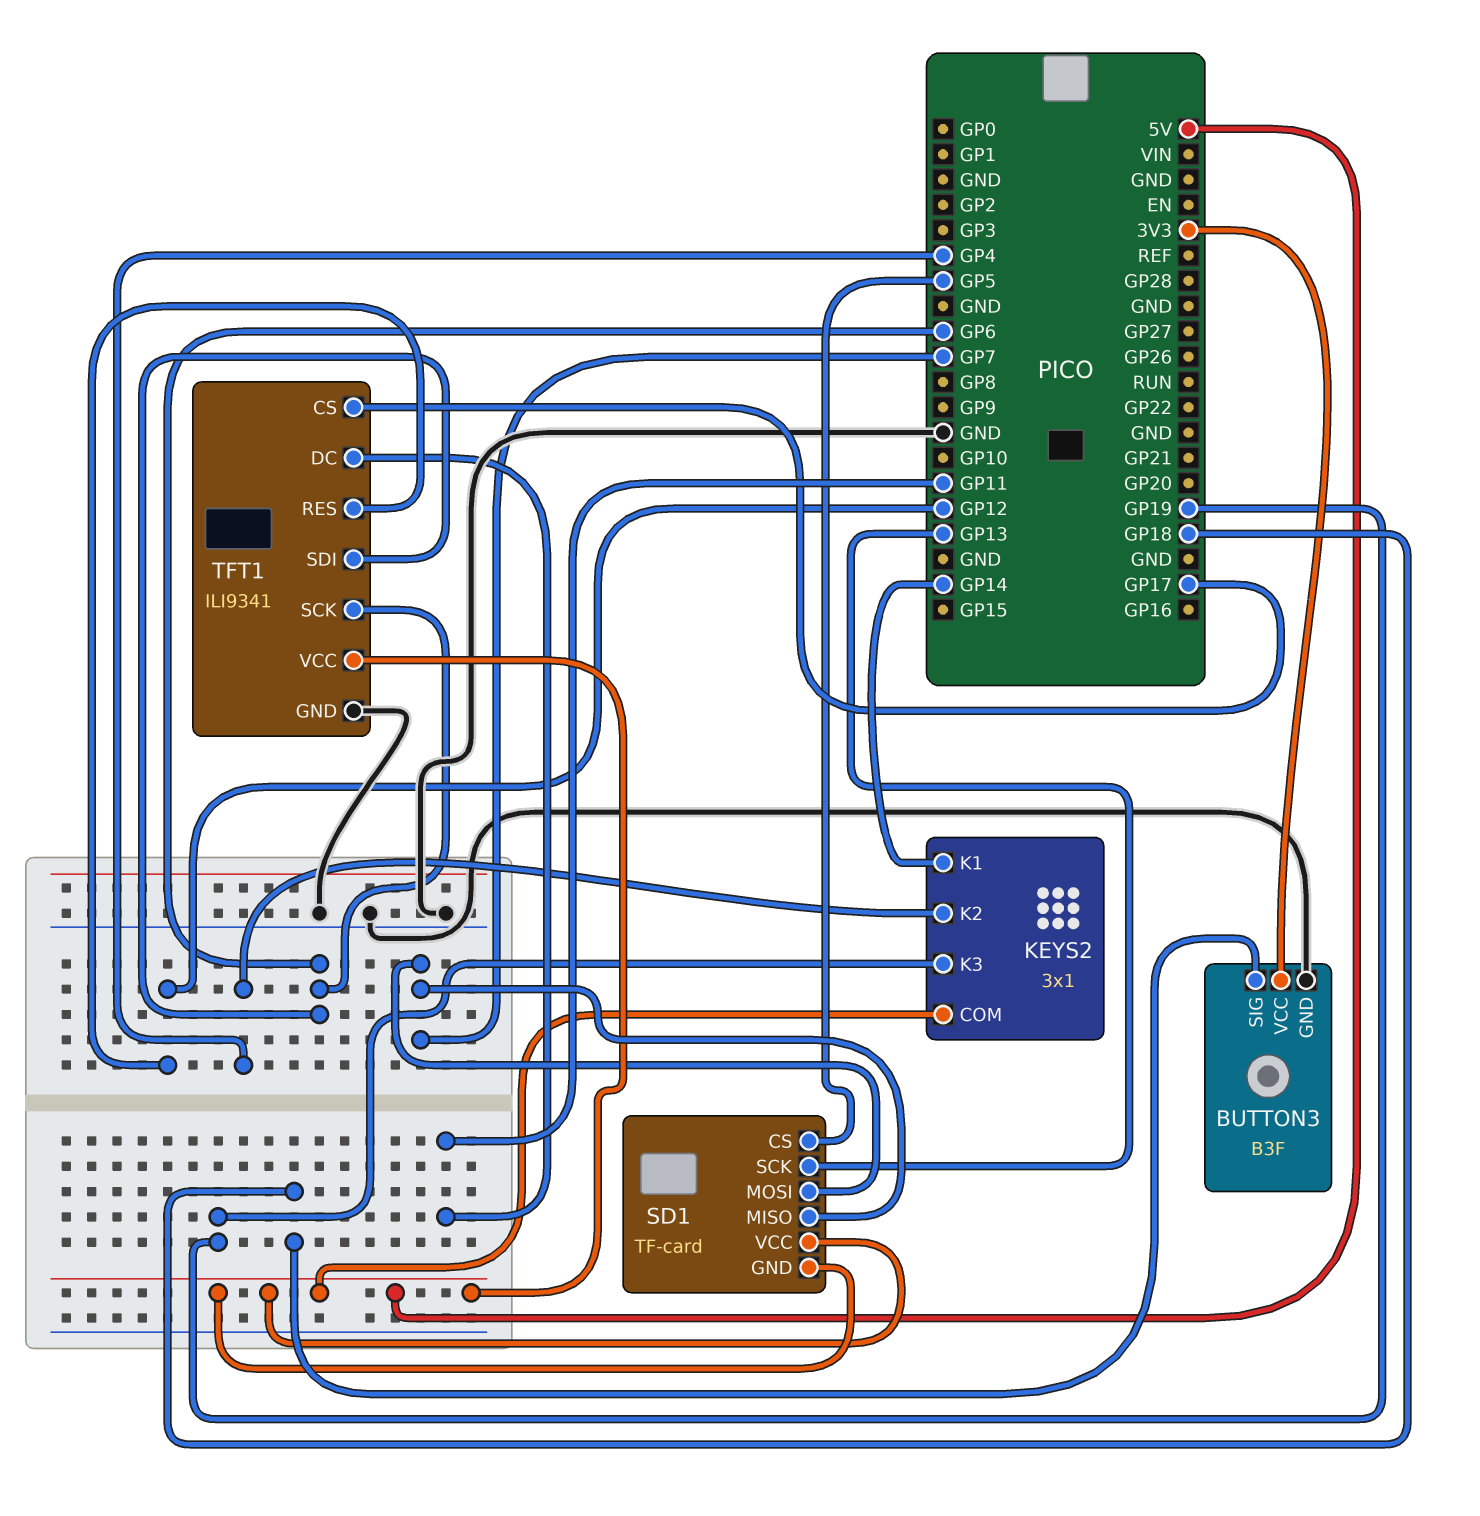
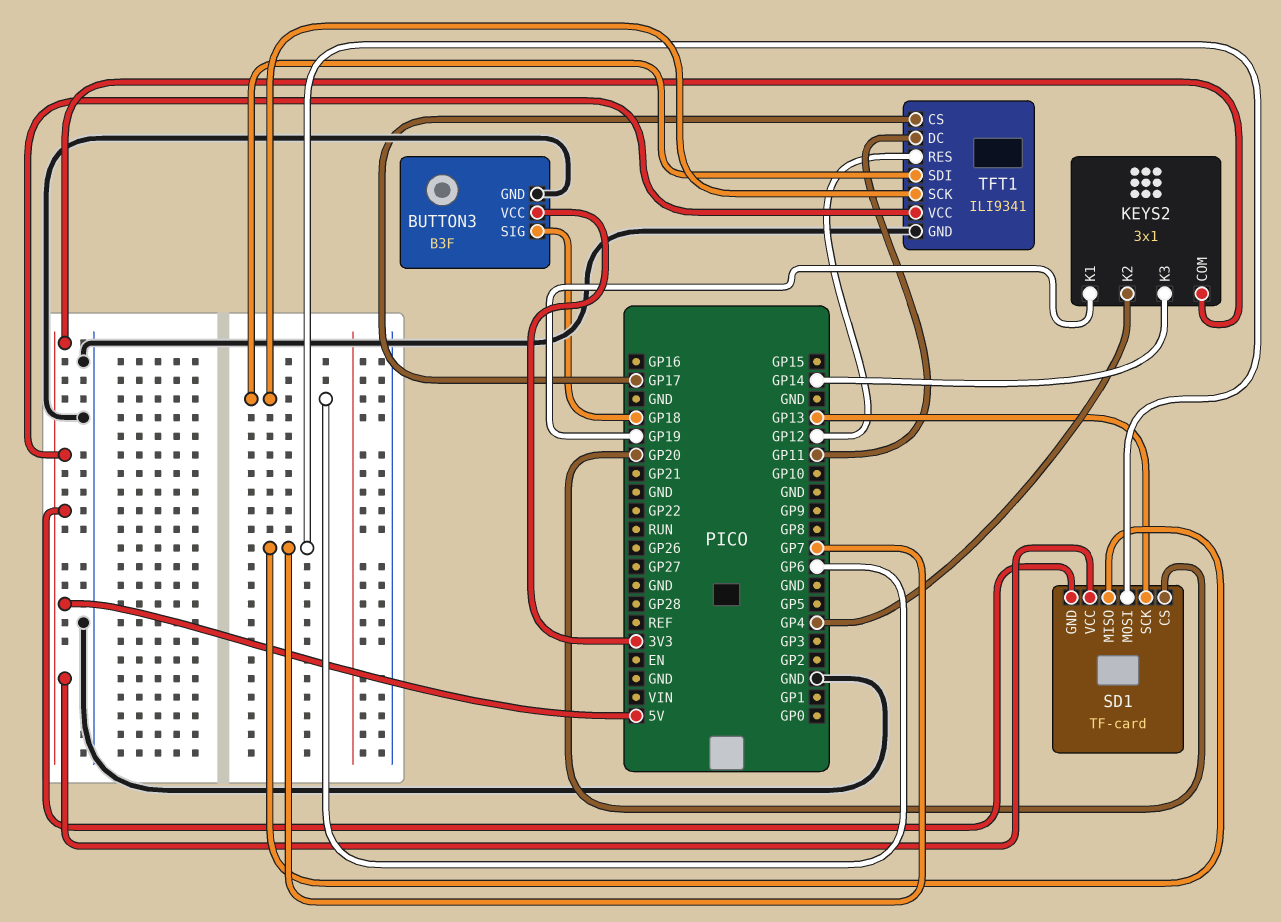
KEYS2 pin K1: GP14 -> GP19
KEYS2 pin K3: GP19 -> GP14
SD1 pin CS: GP5 -> GP20

